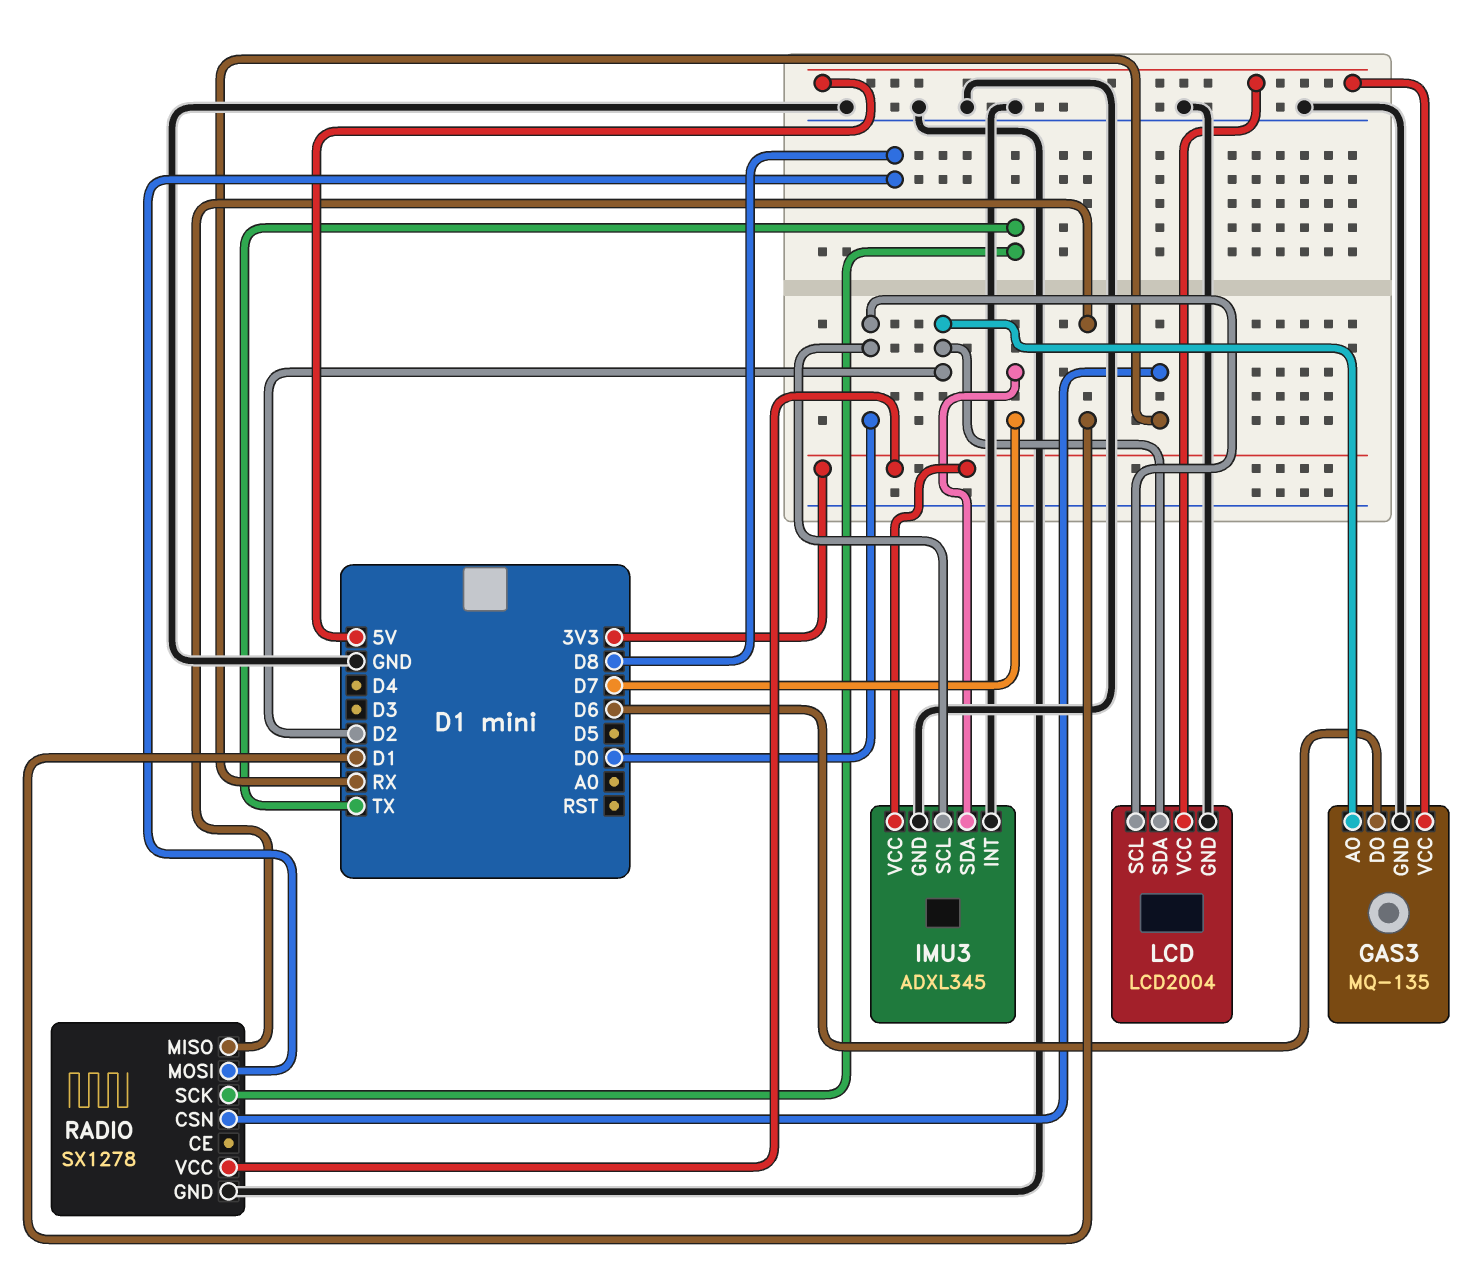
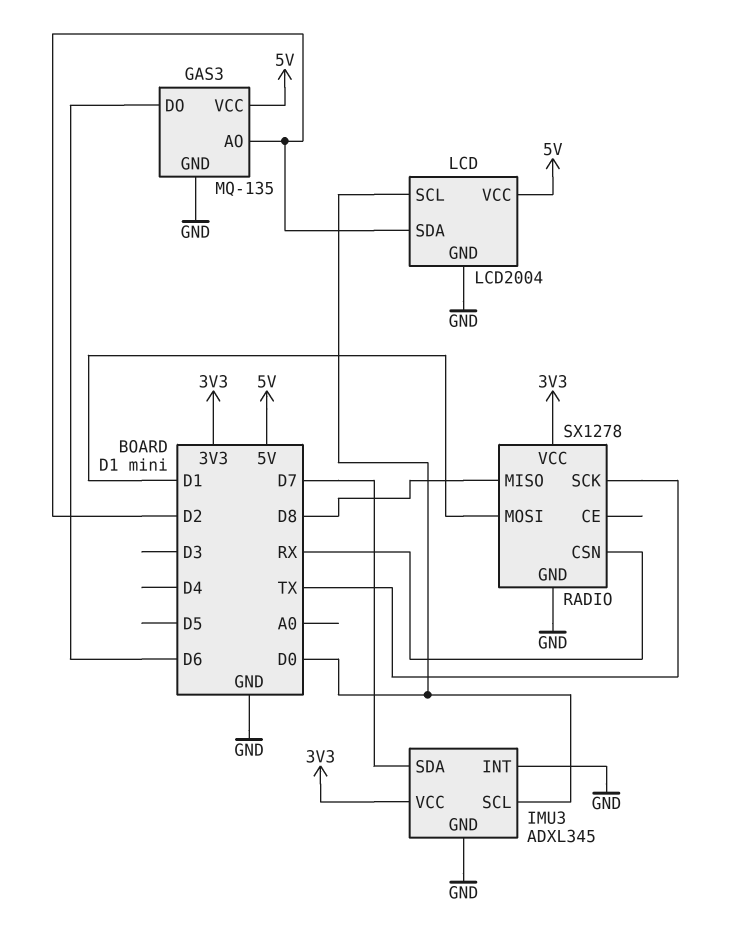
RADIO pin MISO: D1 -> D8
RADIO pin MOSI: D8 -> D1

